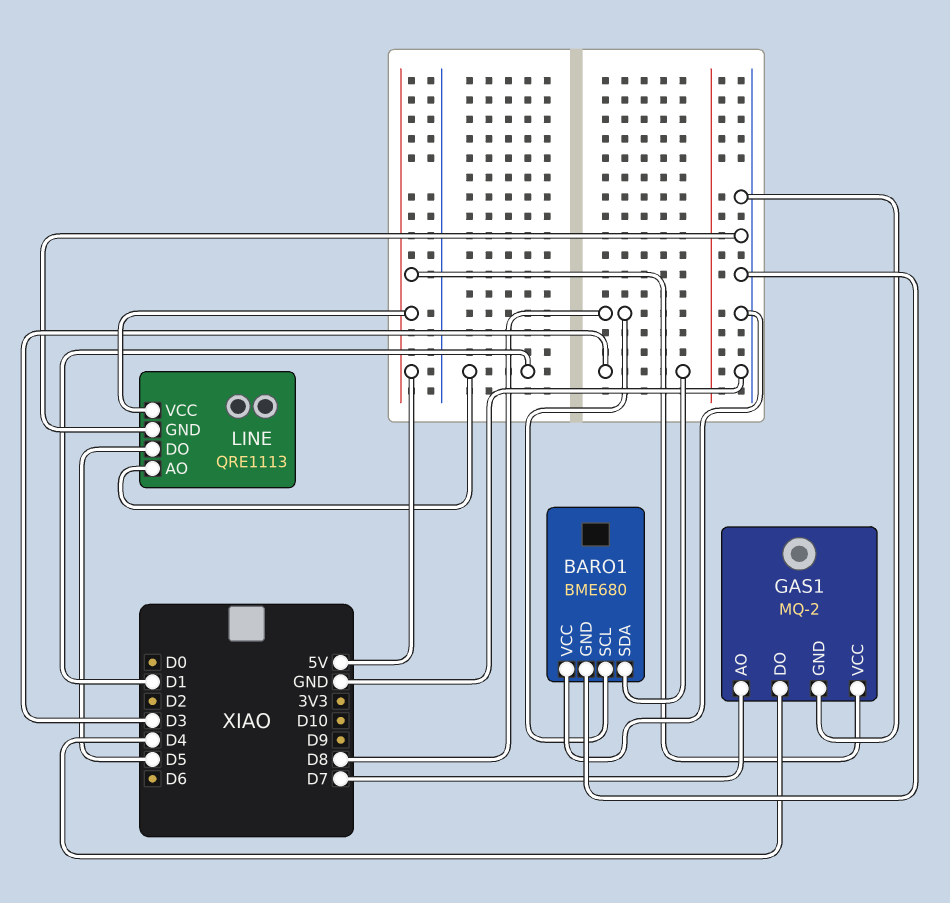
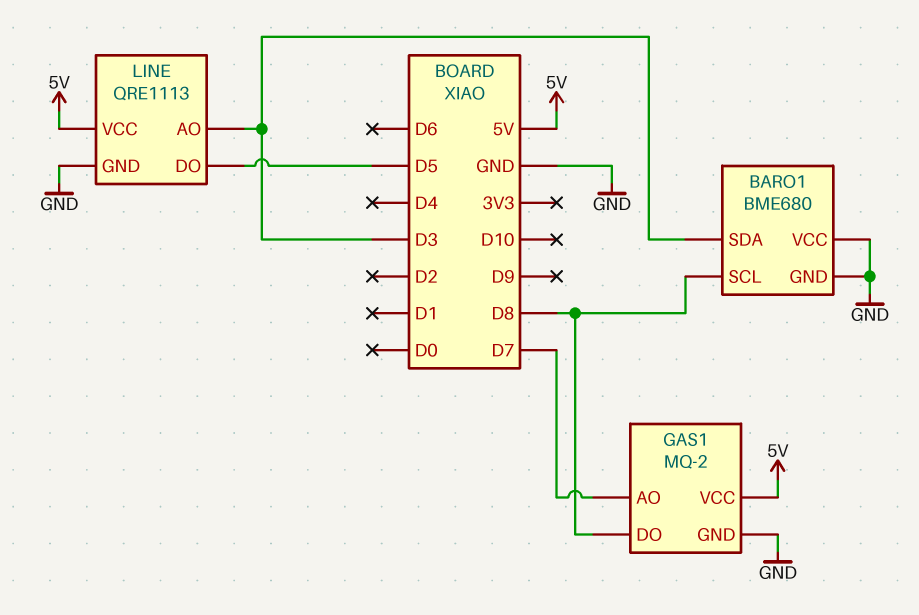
GAS1 pin DO: D4 -> D8
LINE pin AO: D1 -> D3

